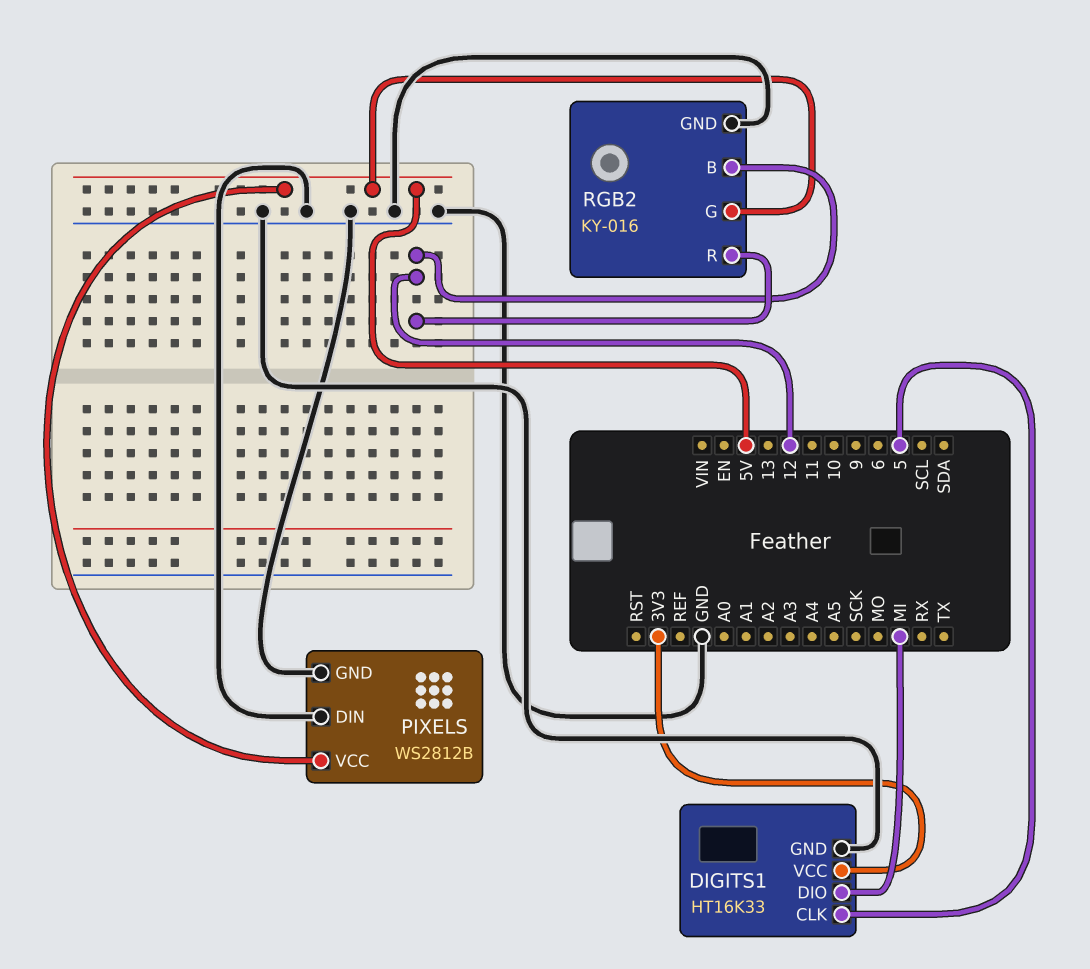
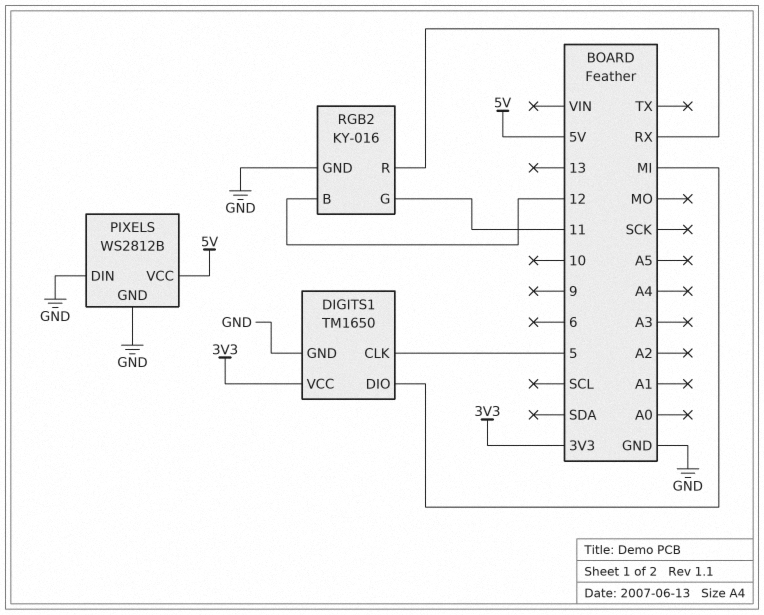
DIGITS1: HT16K33 -> TM1650
RGB2 pin G: 5V -> 11
RGB2 pin R: 12 -> RX

